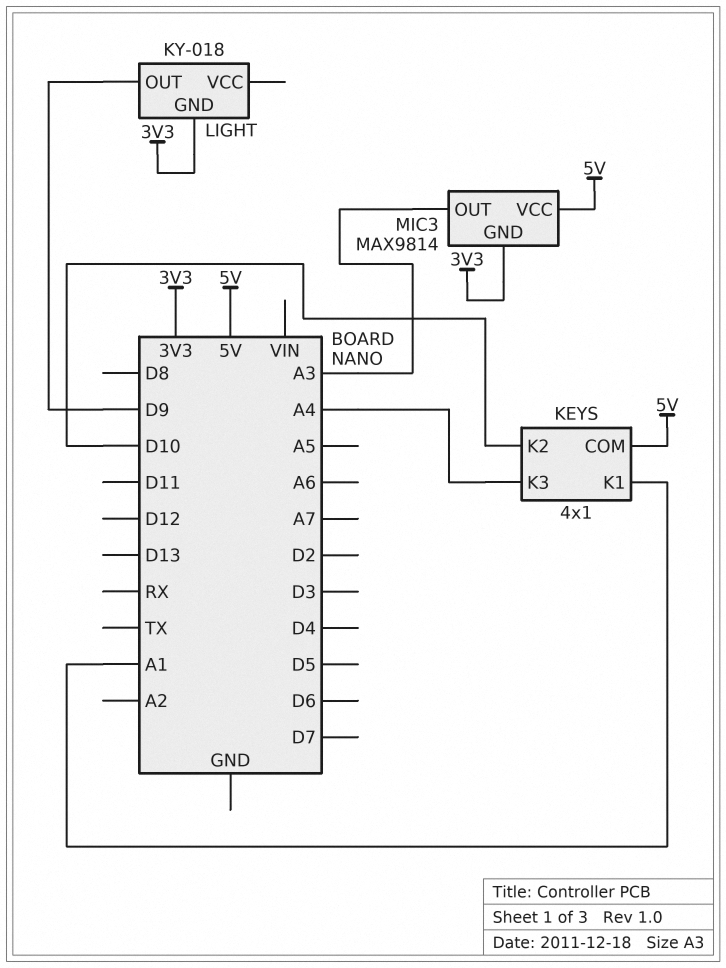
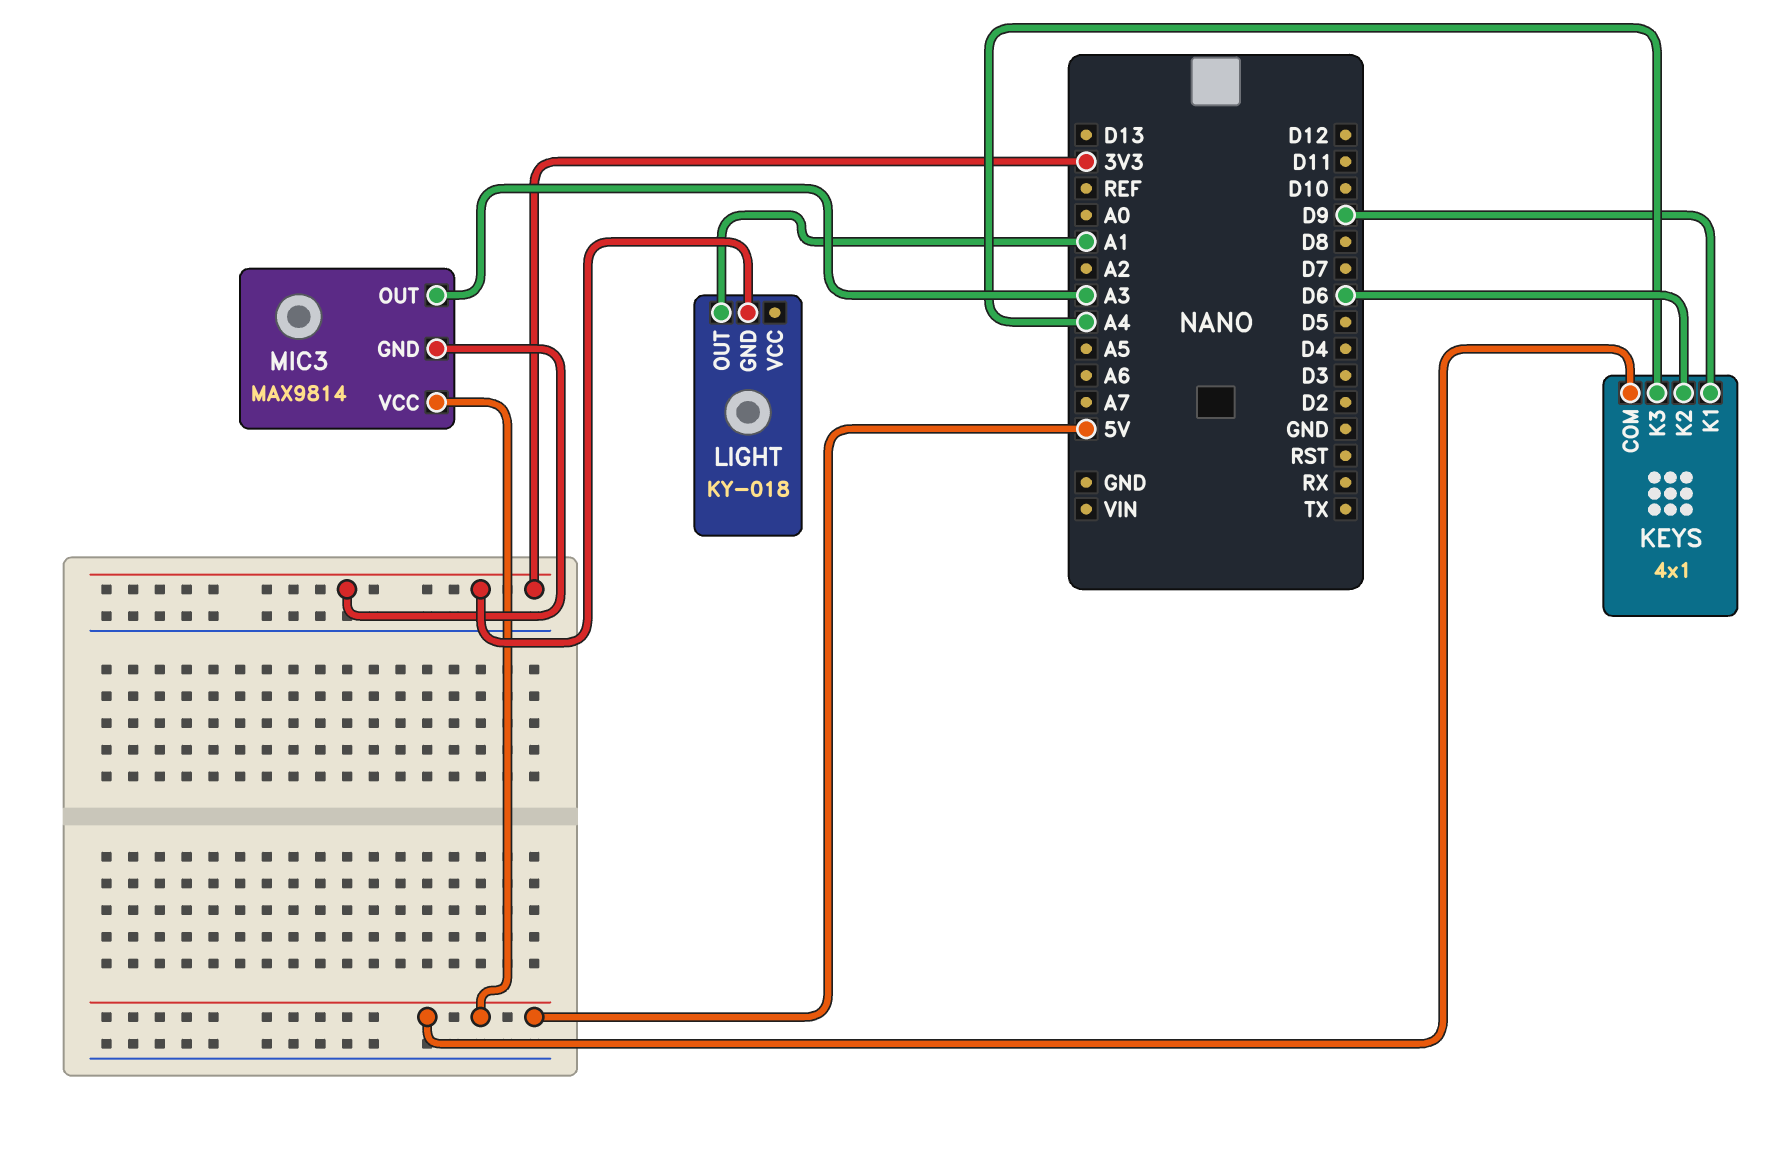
KEYS pin K1: A1 -> D9
KEYS pin K2: D10 -> D6
LIGHT pin OUT: D9 -> A1

